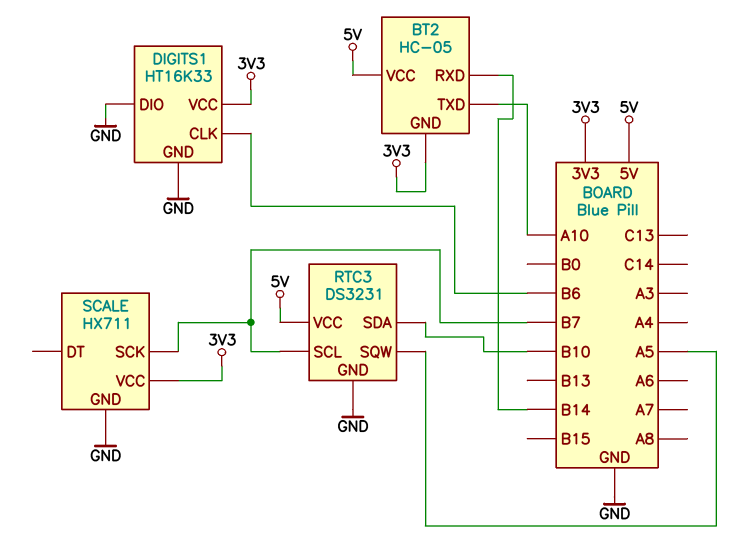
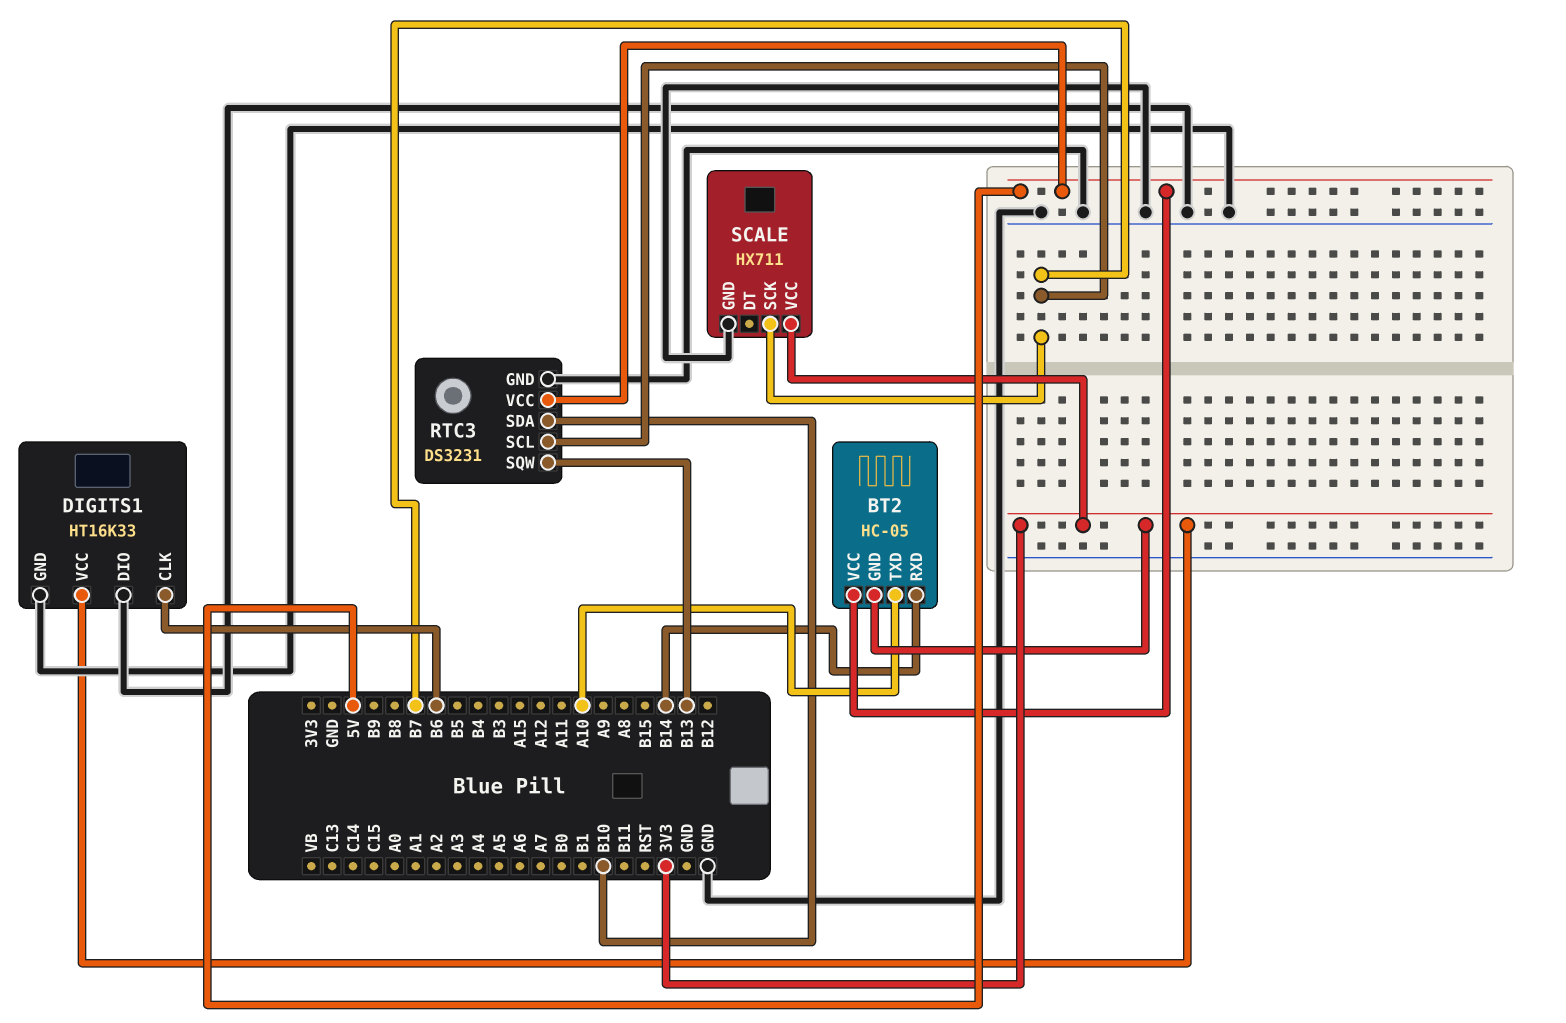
RTC3 pin SQW: A5 -> B13

